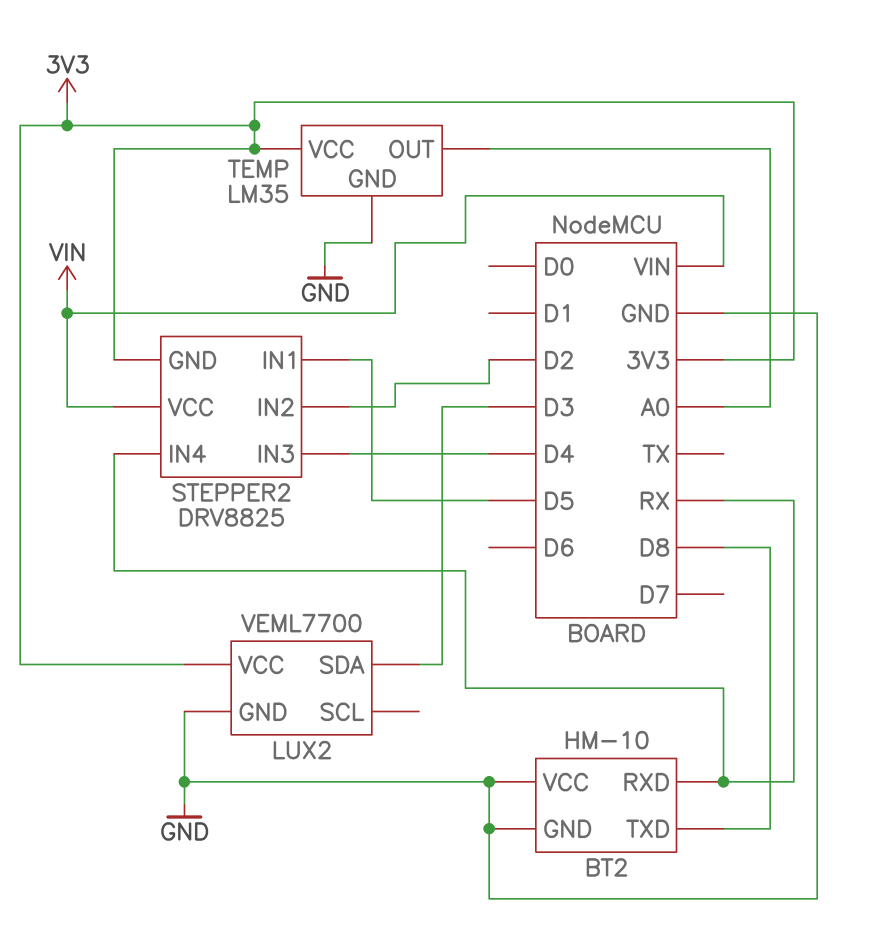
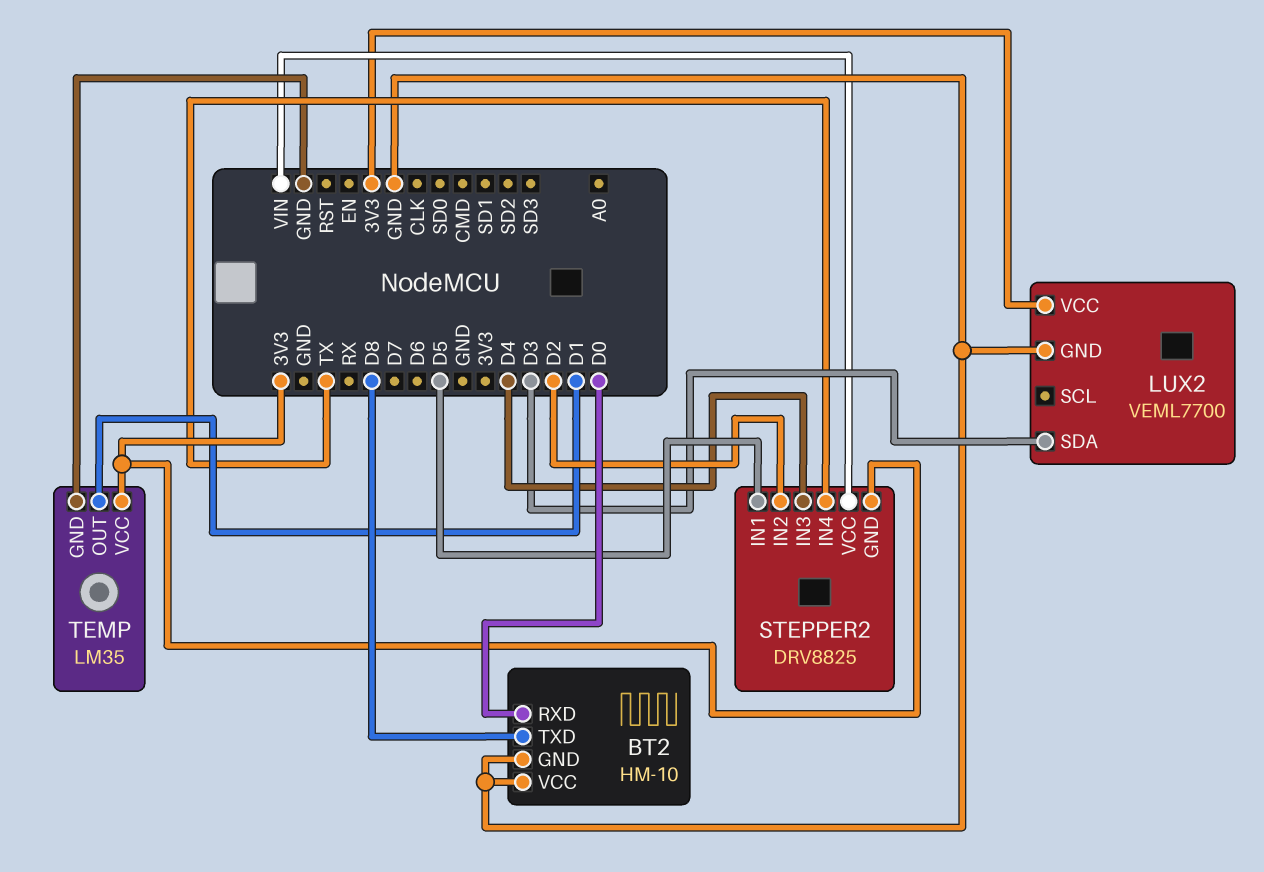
BT2 pin RXD: RX -> D0
STEPPER2 pin IN4: RX -> TX
TEMP pin OUT: A0 -> D1

